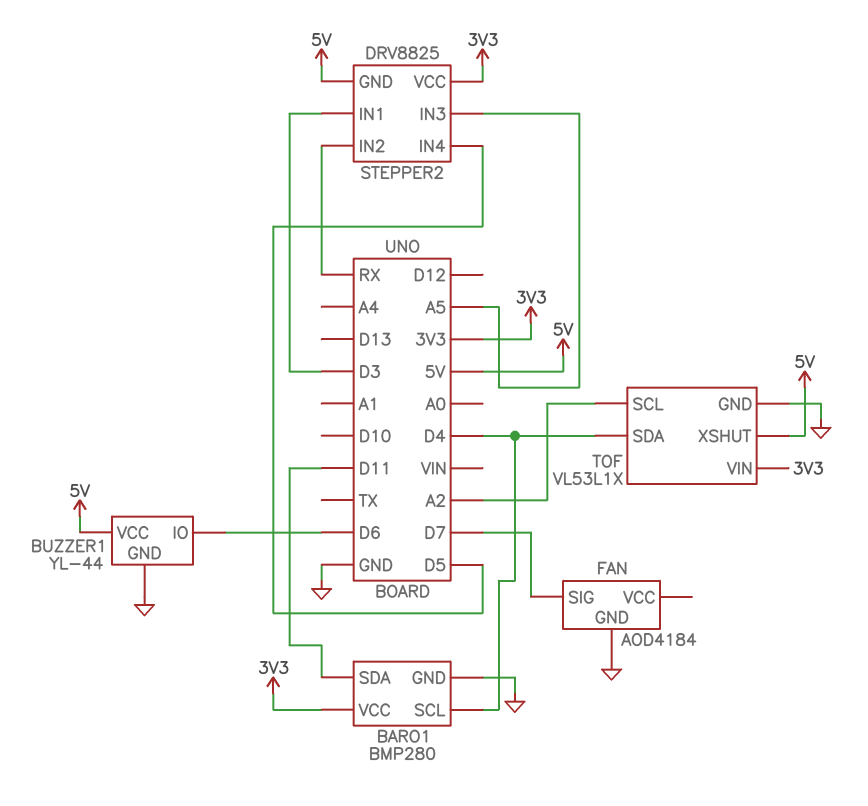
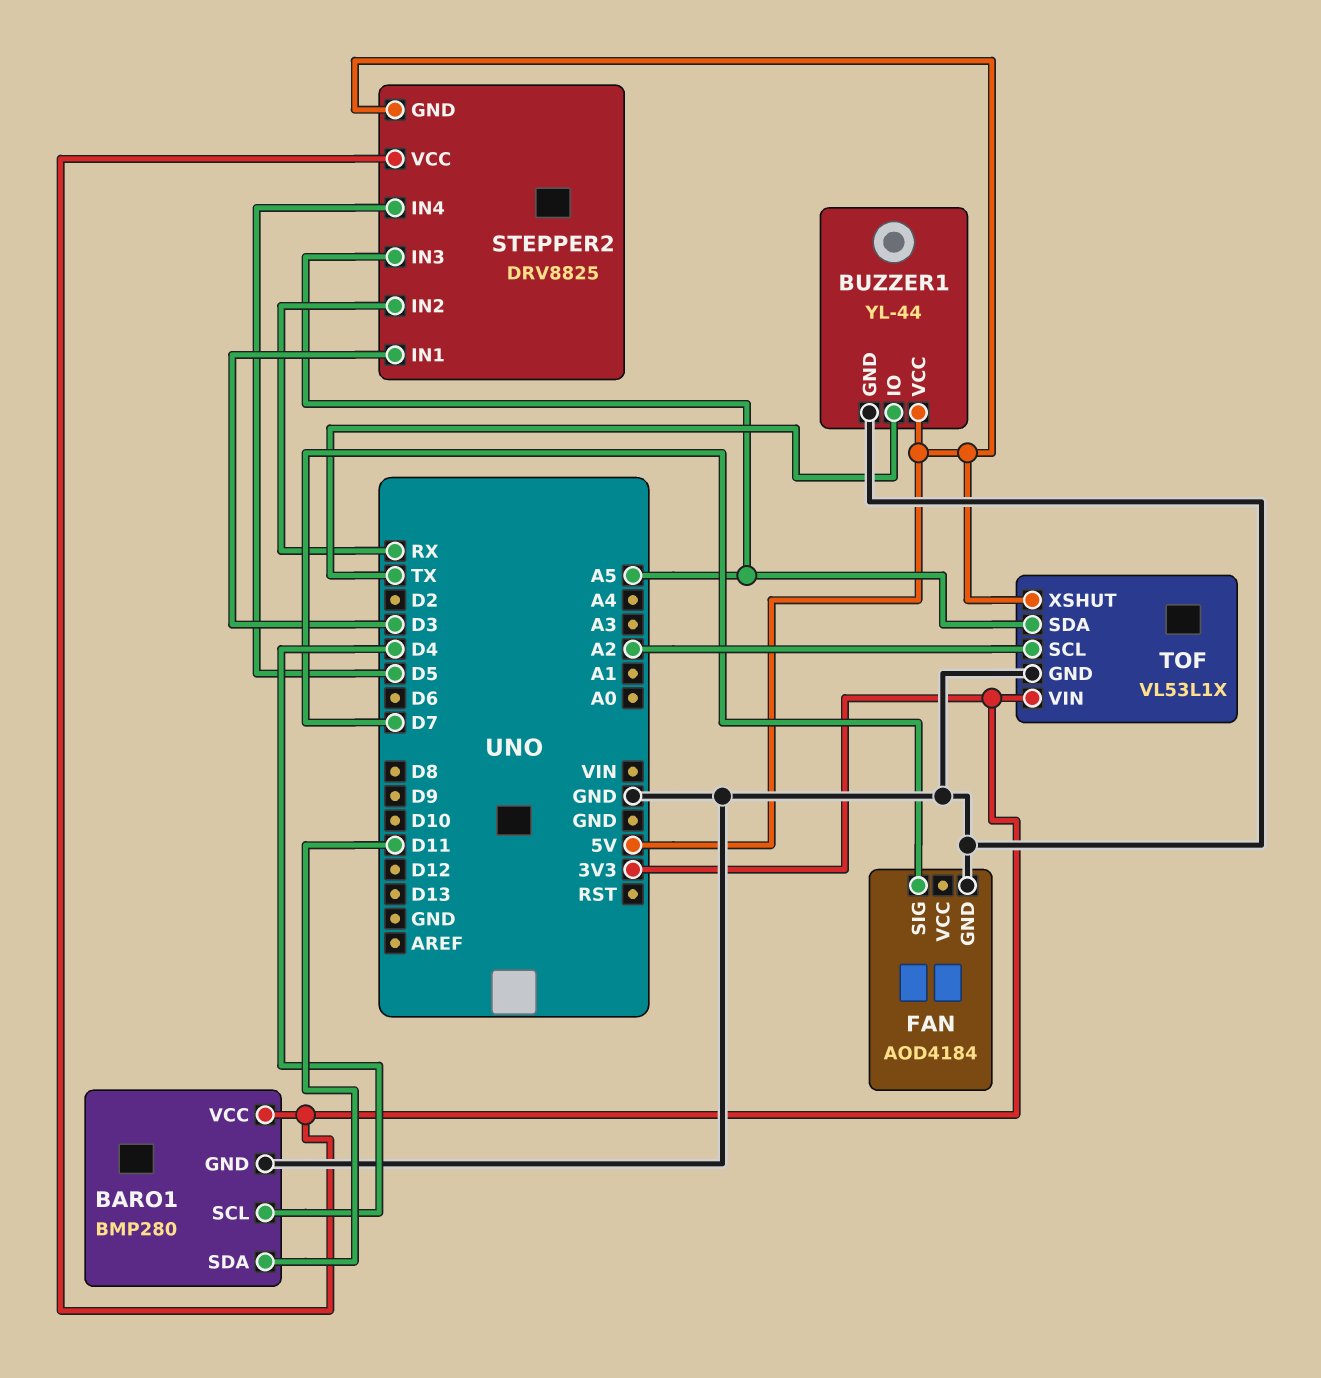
BUZZER1 pin IO: D6 -> TX
TOF pin SDA: D4 -> A5

